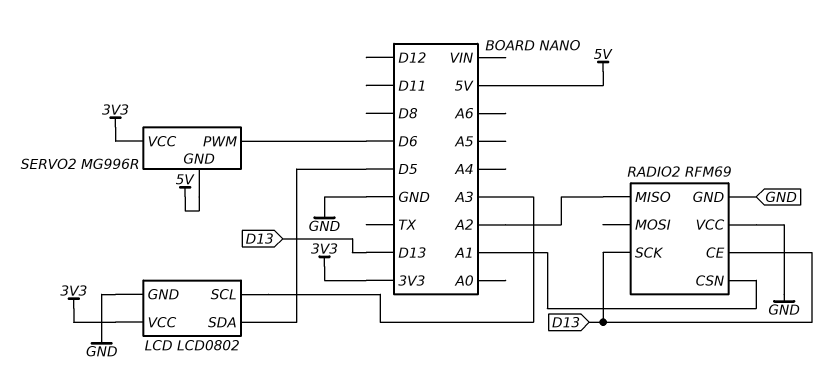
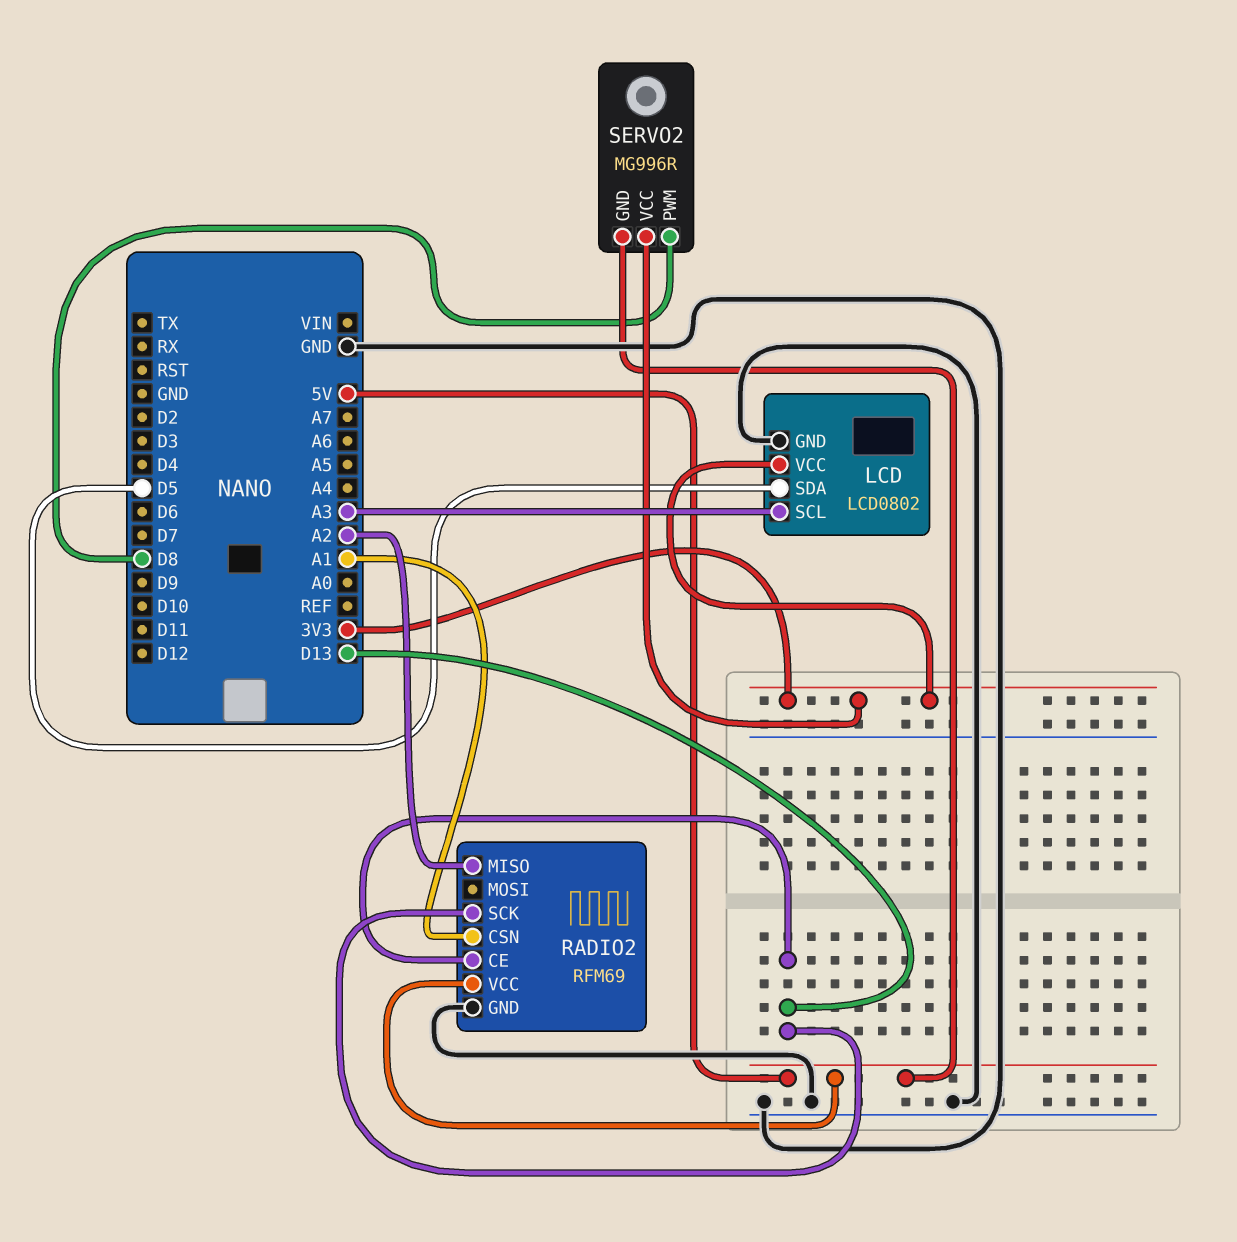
RADIO2 pin VCC: GND -> 5V
SERVO2 pin PWM: D6 -> D8

